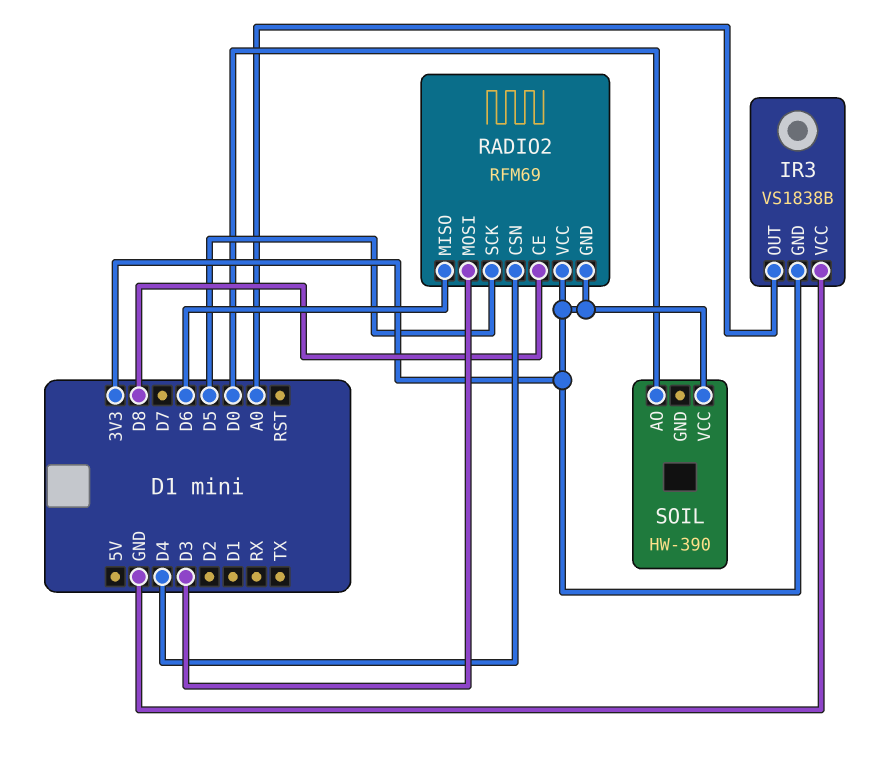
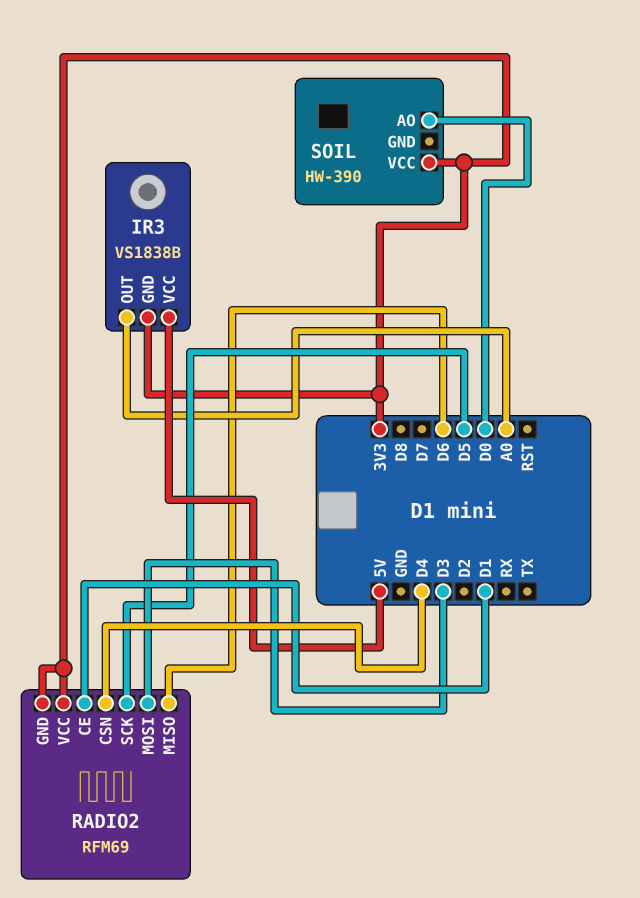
IR3 pin VCC: GND -> 5V
RADIO2 pin CE: D8 -> D1

